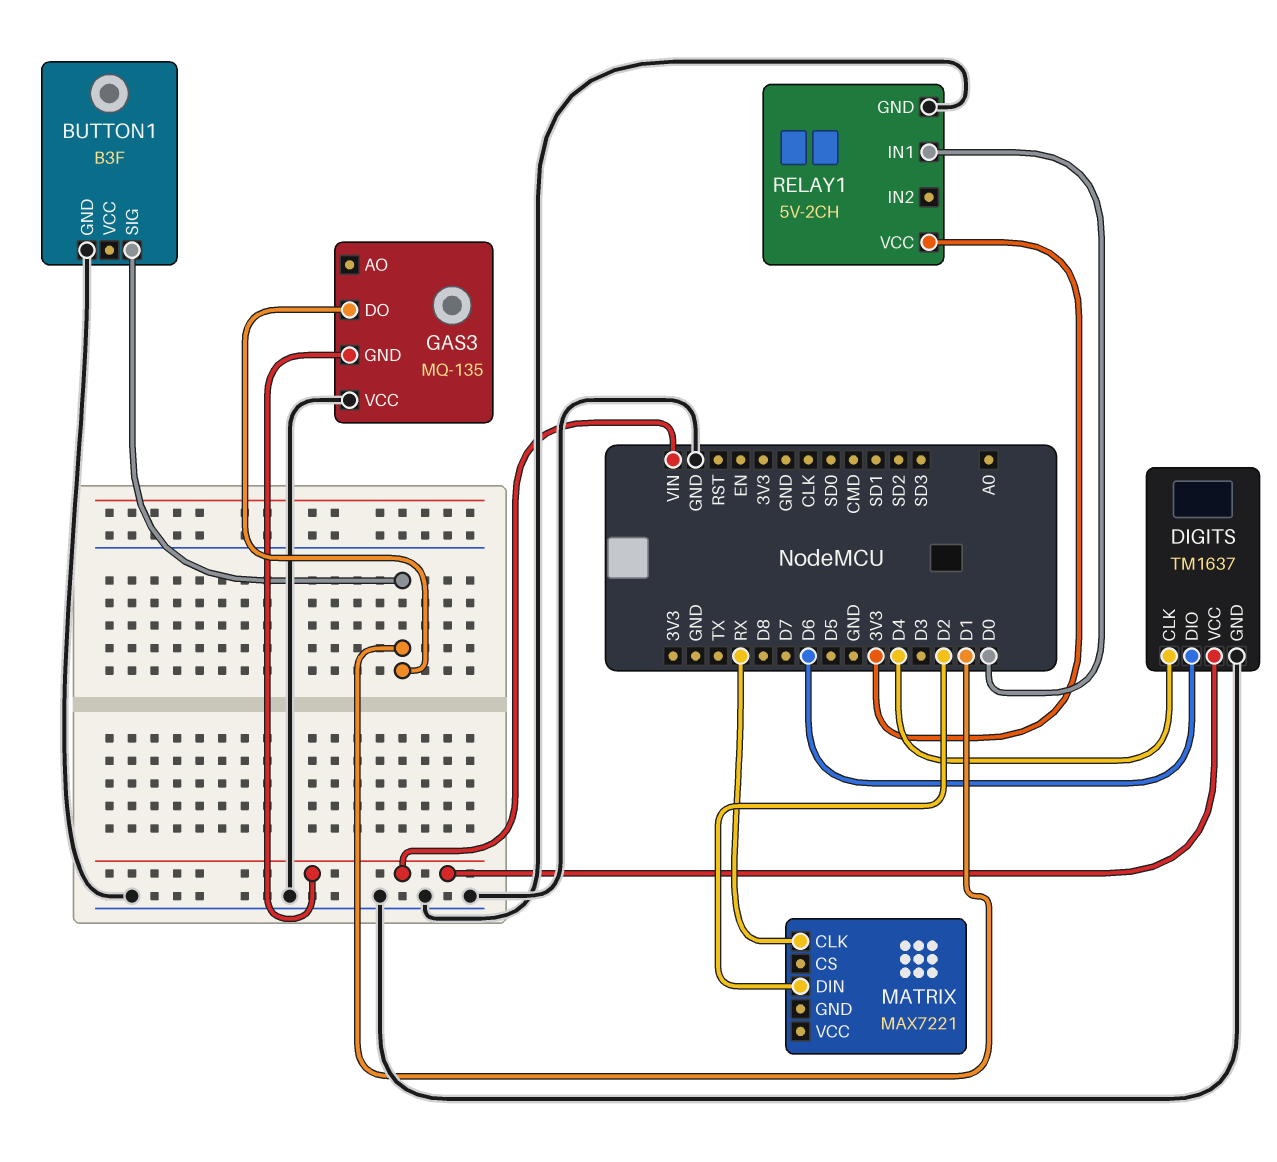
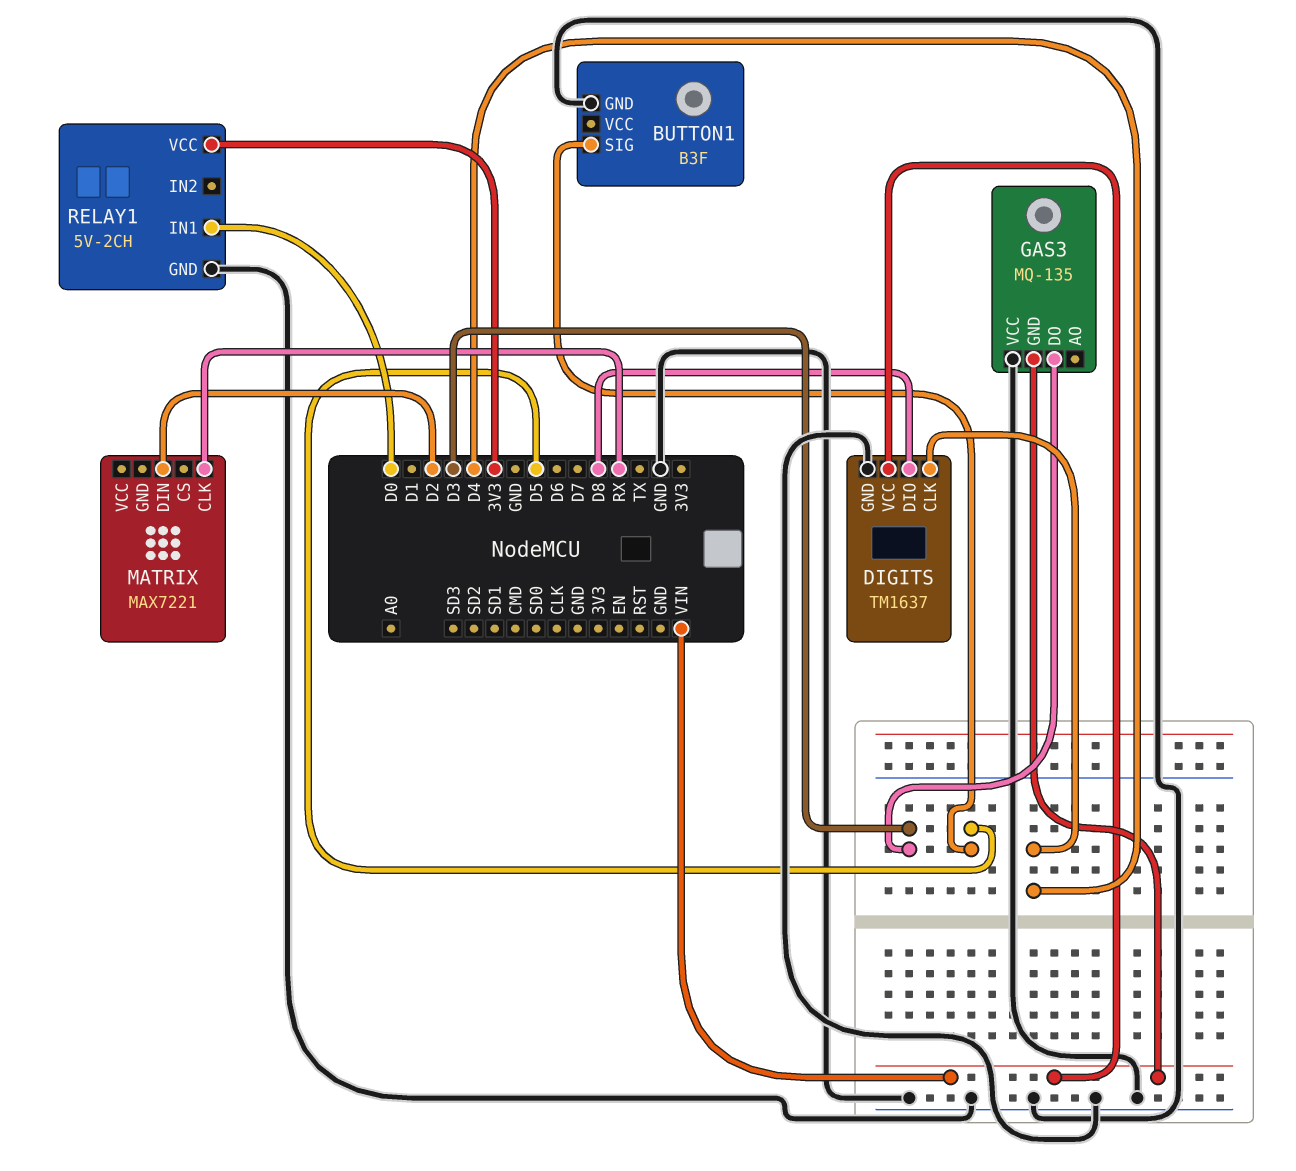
BUTTON1 pin SIG: D1 -> D5
DIGITS pin DIO: D6 -> D8
GAS3 pin DO: D1 -> D3

